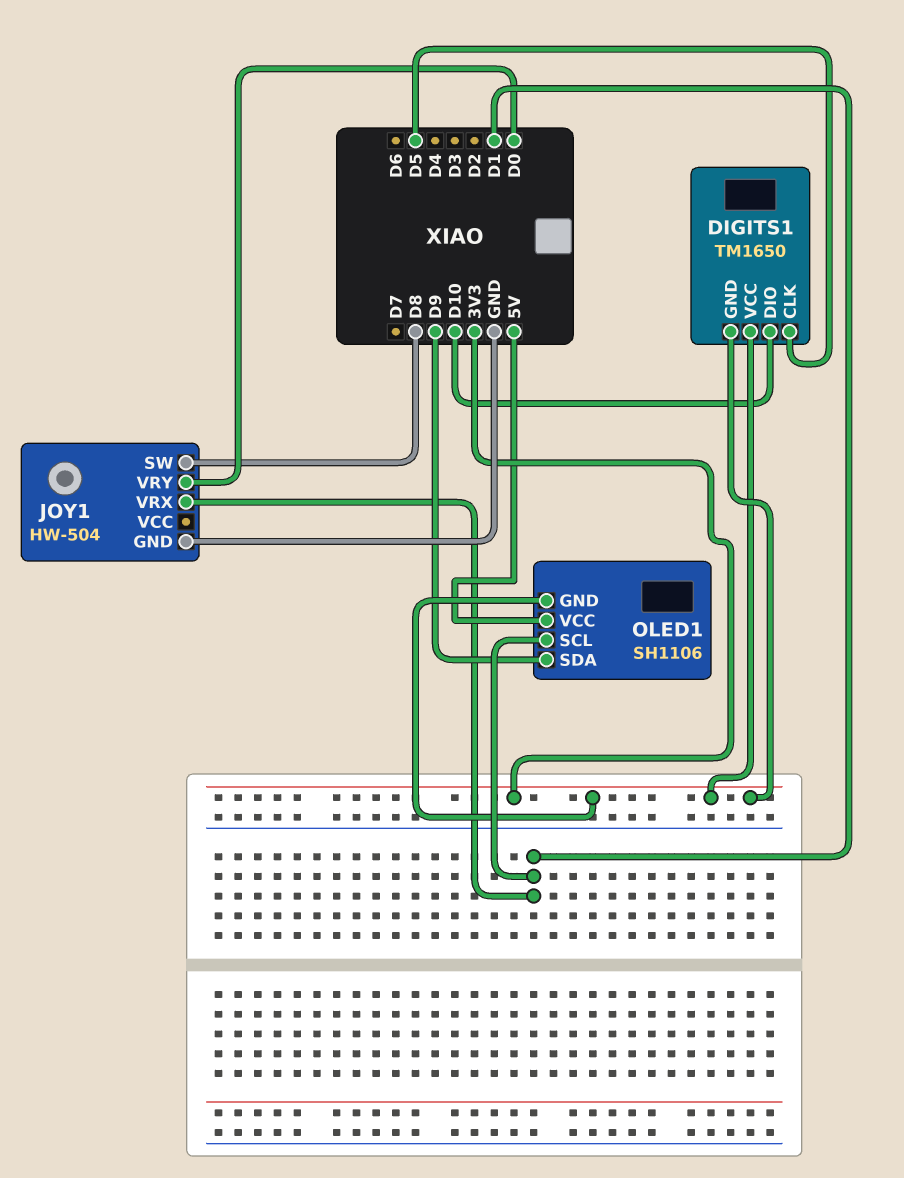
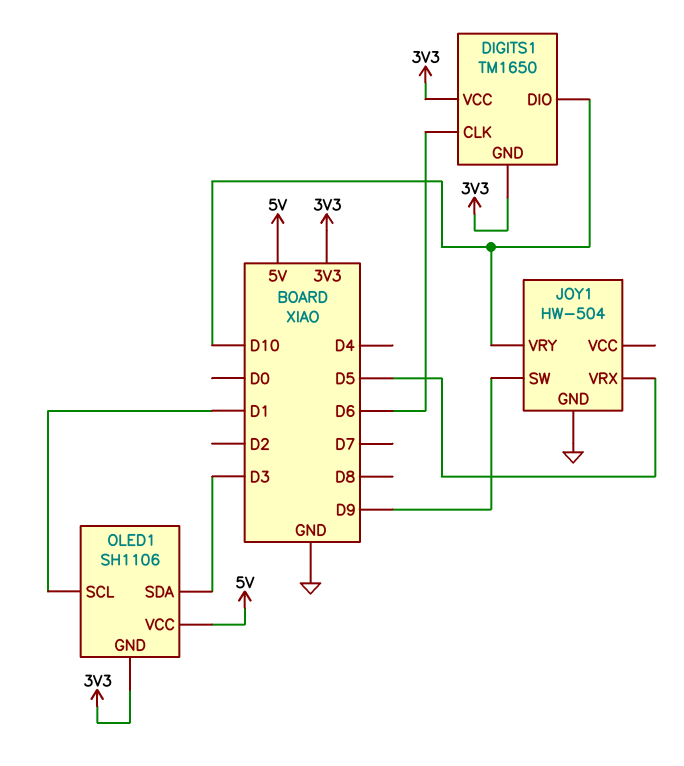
DIGITS1 pin CLK: D5 -> D6
JOY1 pin SW: D8 -> D9
JOY1 pin VRX: D1 -> D5
JOY1 pin VRY: D0 -> D10
OLED1 pin SDA: D9 -> D3

